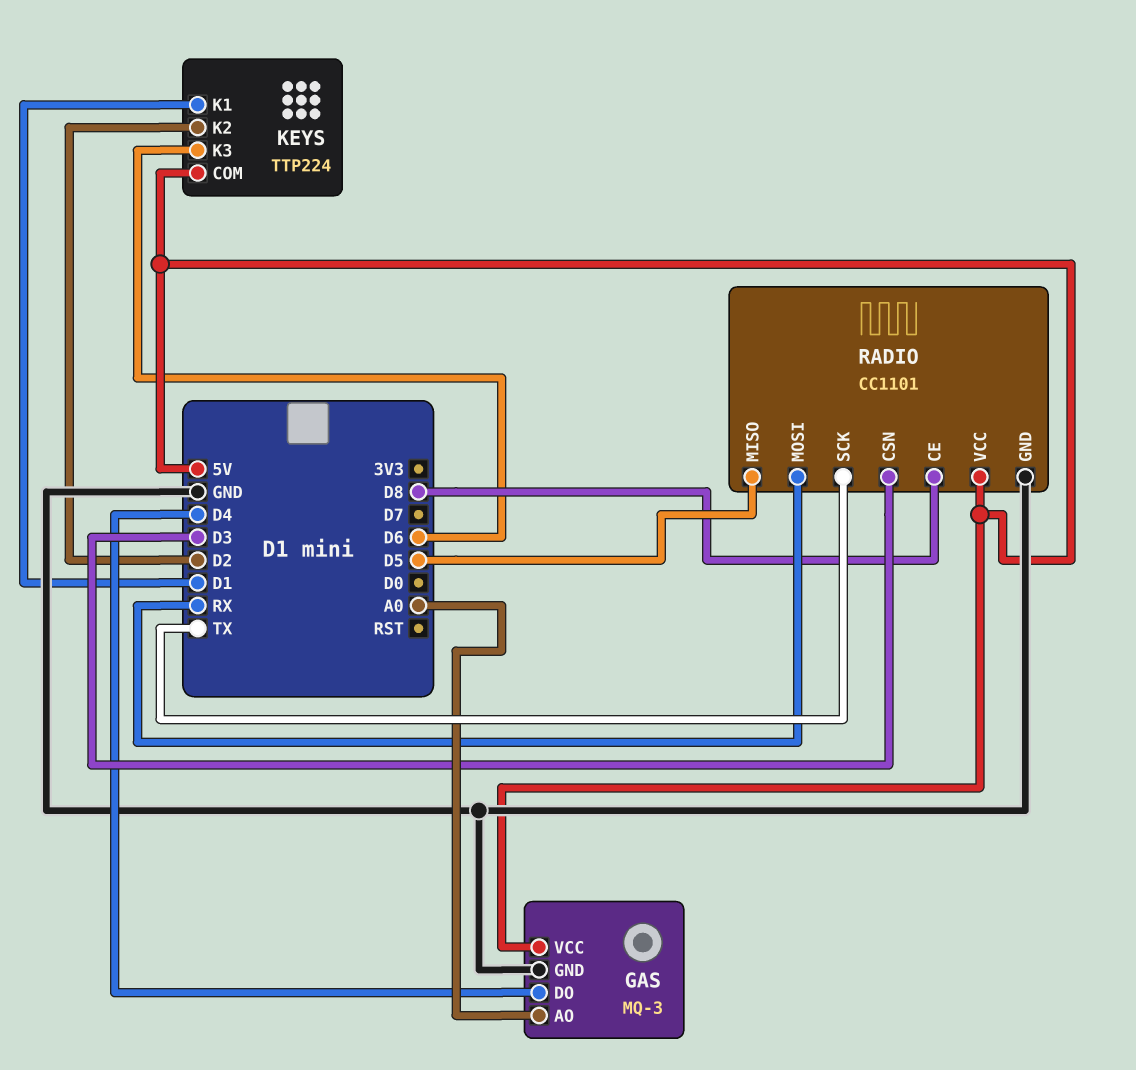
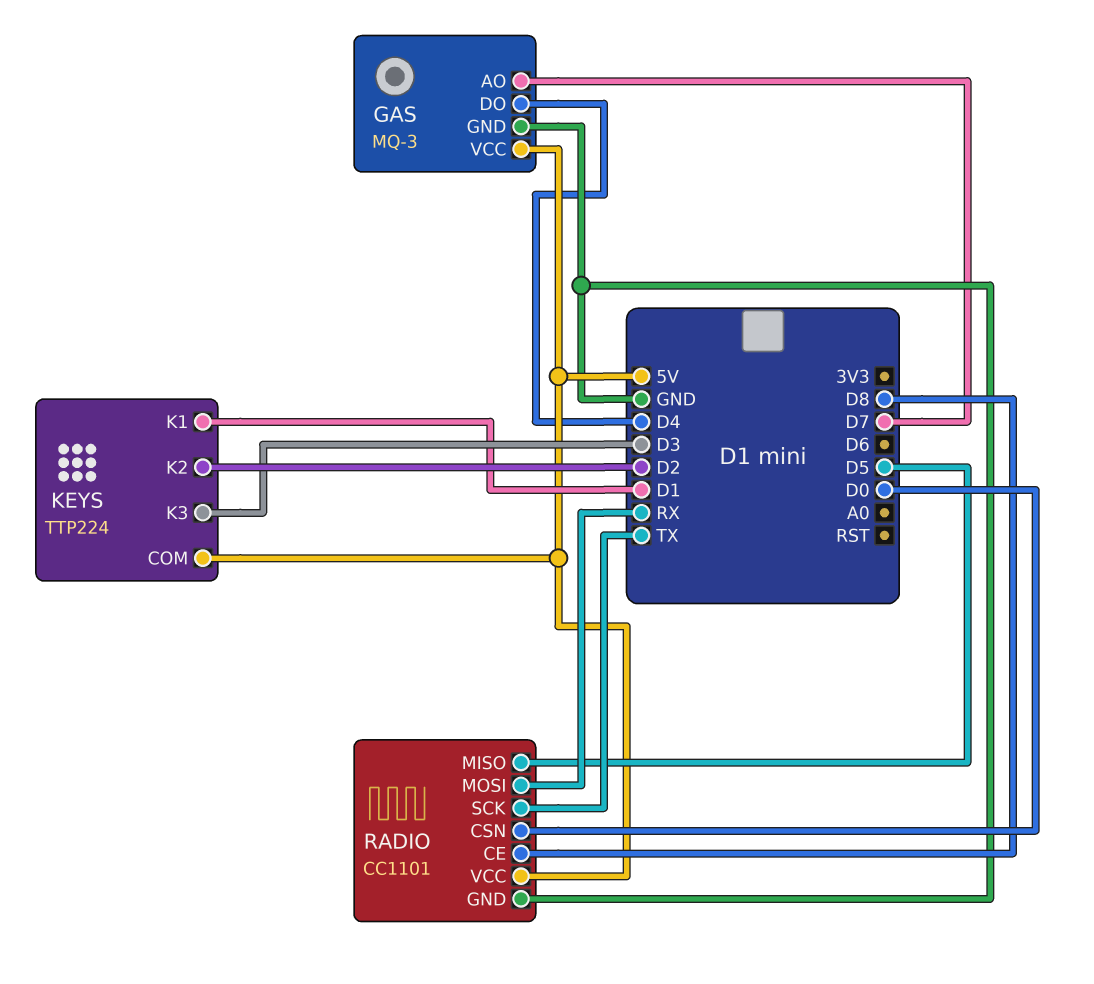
GAS pin AO: A0 -> D7
KEYS pin K3: D6 -> D3
RADIO pin CSN: D3 -> D0

